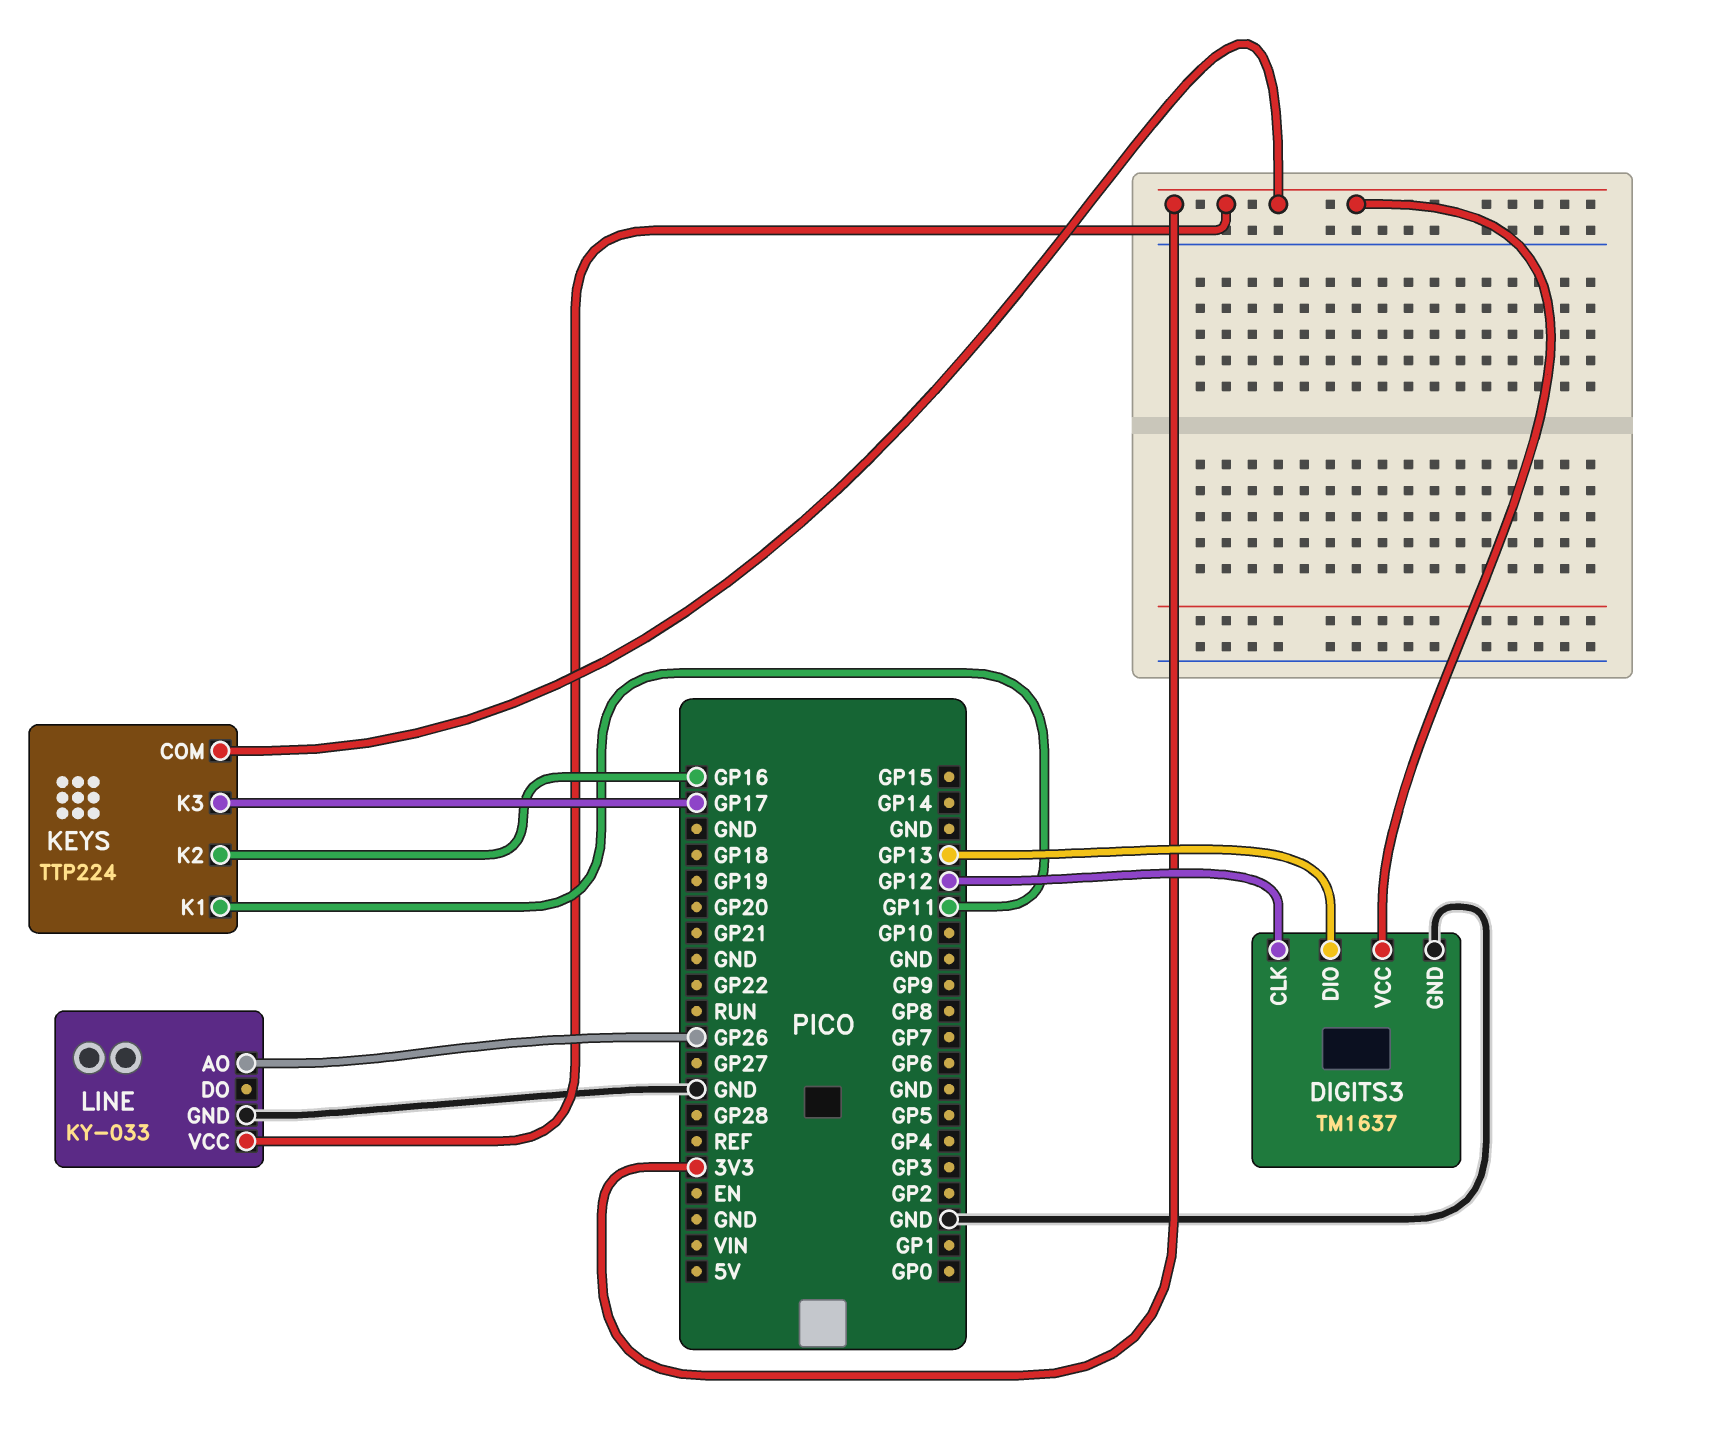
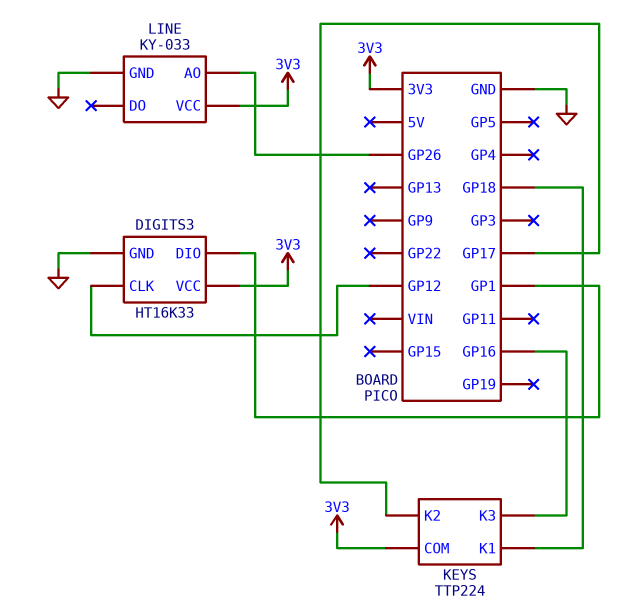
DIGITS3: TM1637 -> HT16K33
DIGITS3 pin DIO: GP13 -> GP1
KEYS pin K1: GP11 -> GP18
KEYS pin K2: GP16 -> GP17
KEYS pin K3: GP17 -> GP16

